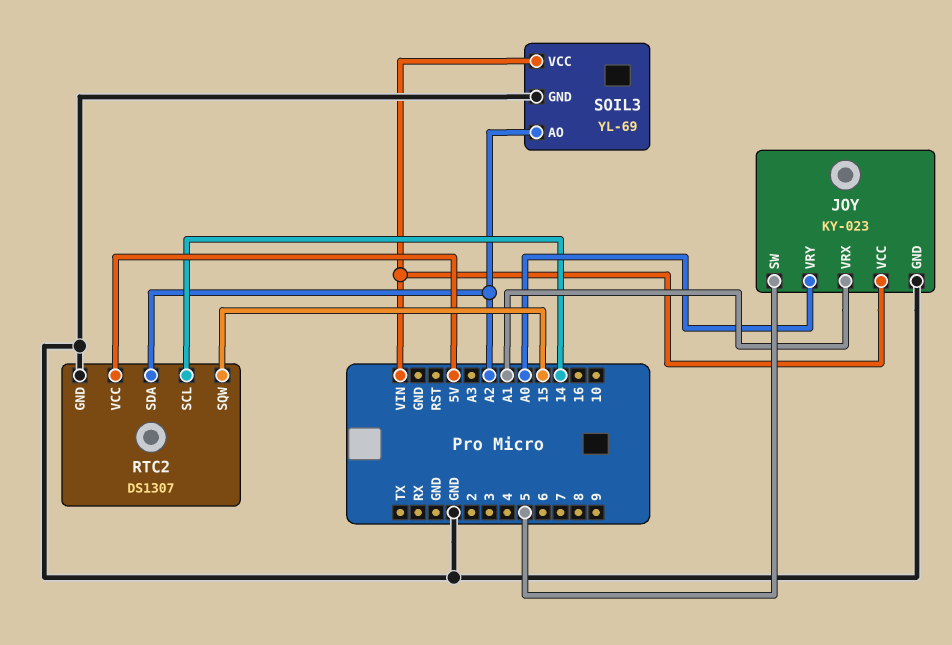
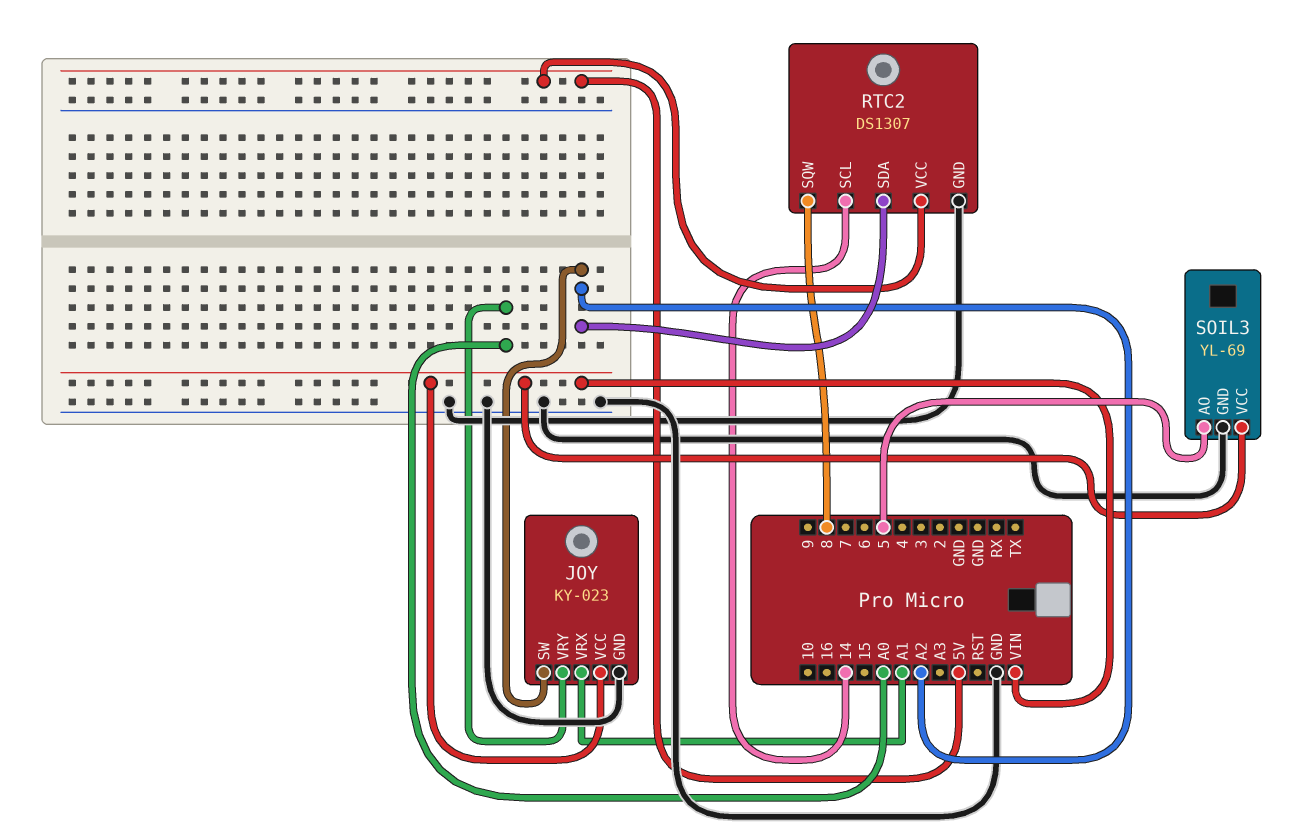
JOY pin SW: 5 -> A2
RTC2 pin SQW: 15 -> 8
SOIL3 pin AO: A2 -> 5

